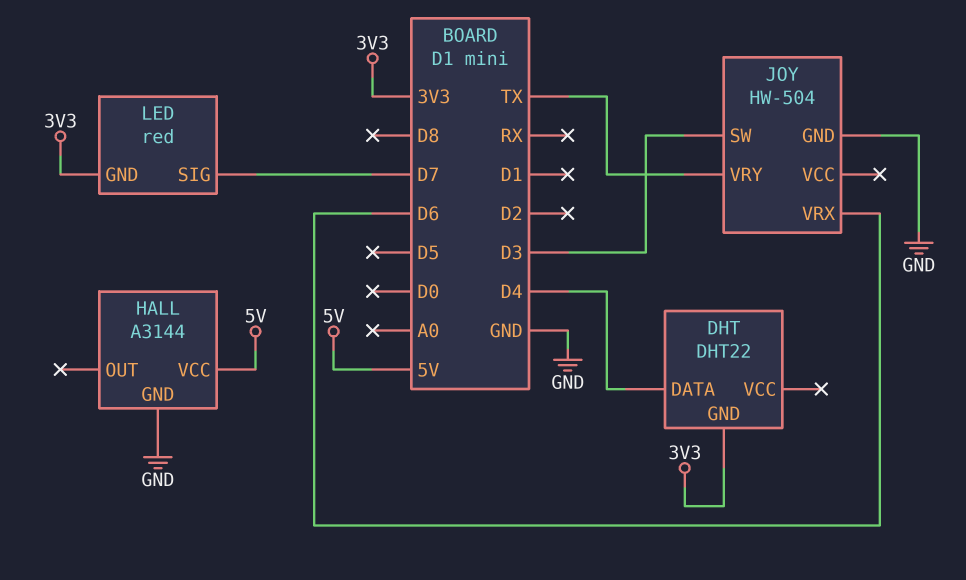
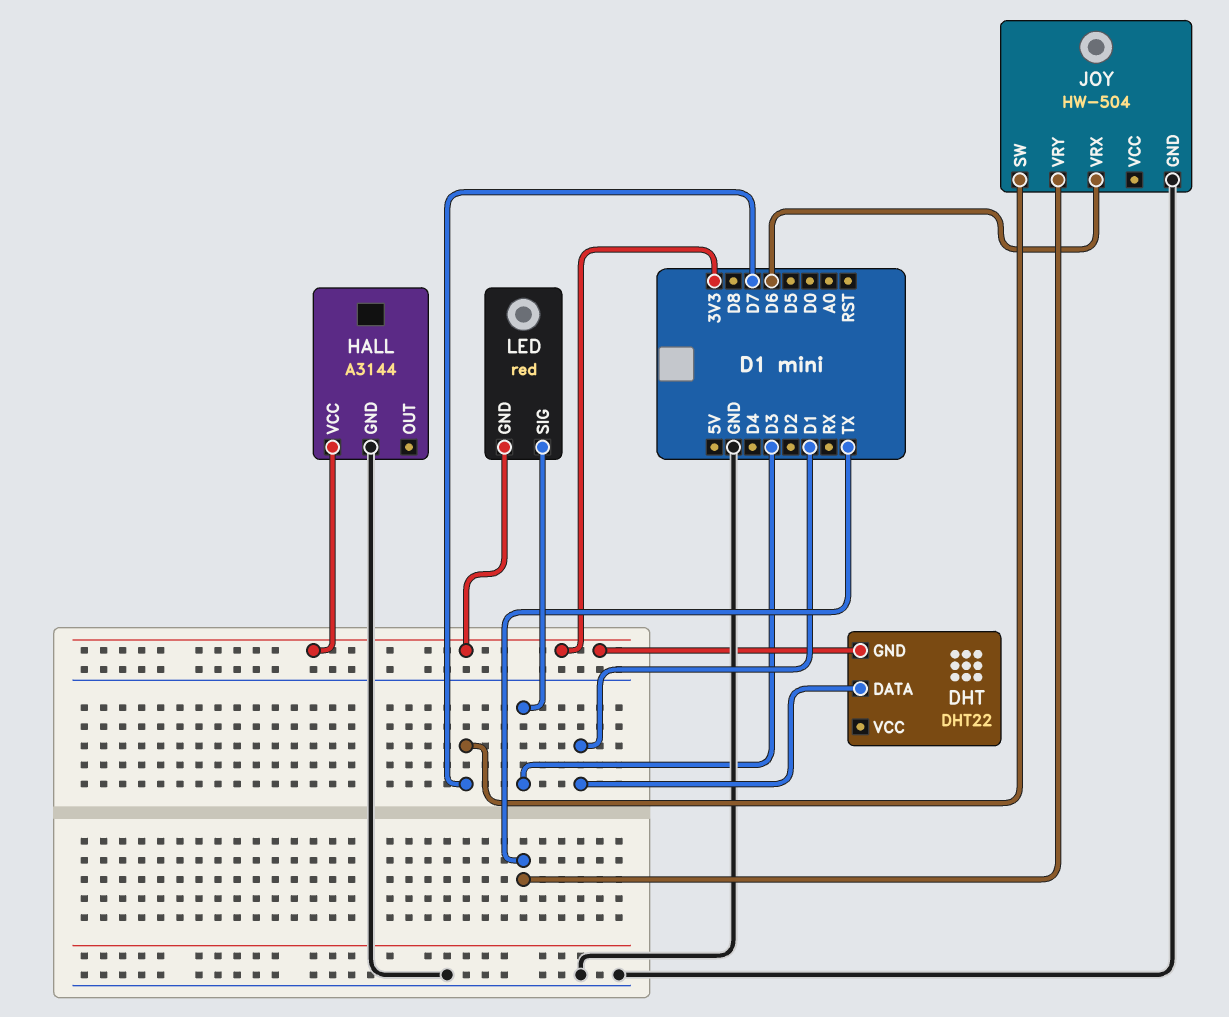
DHT pin DATA: D4 -> D1
HALL pin VCC: 5V -> 3V3
JOY pin SW: D3 -> D7
LED pin SIG: D7 -> D3

